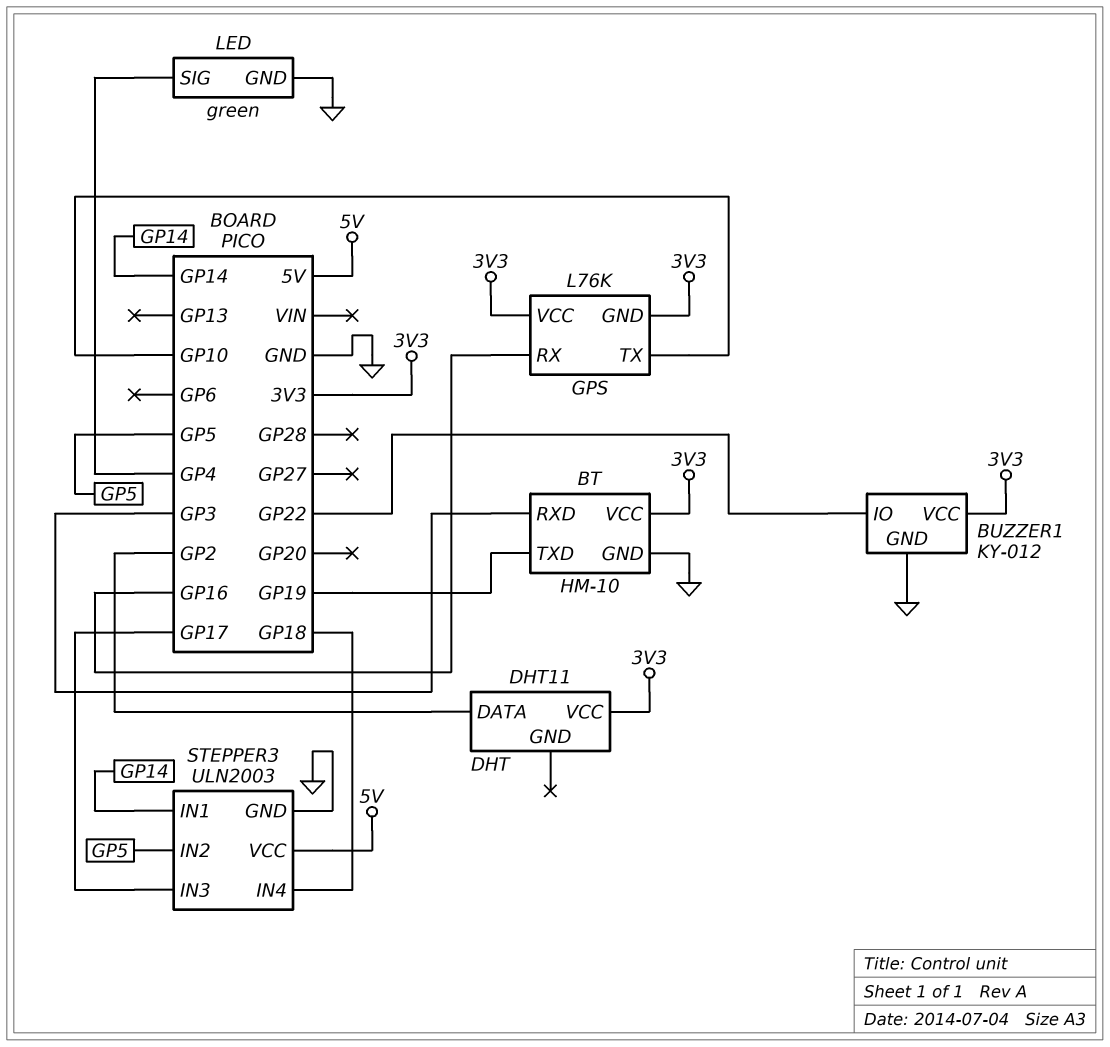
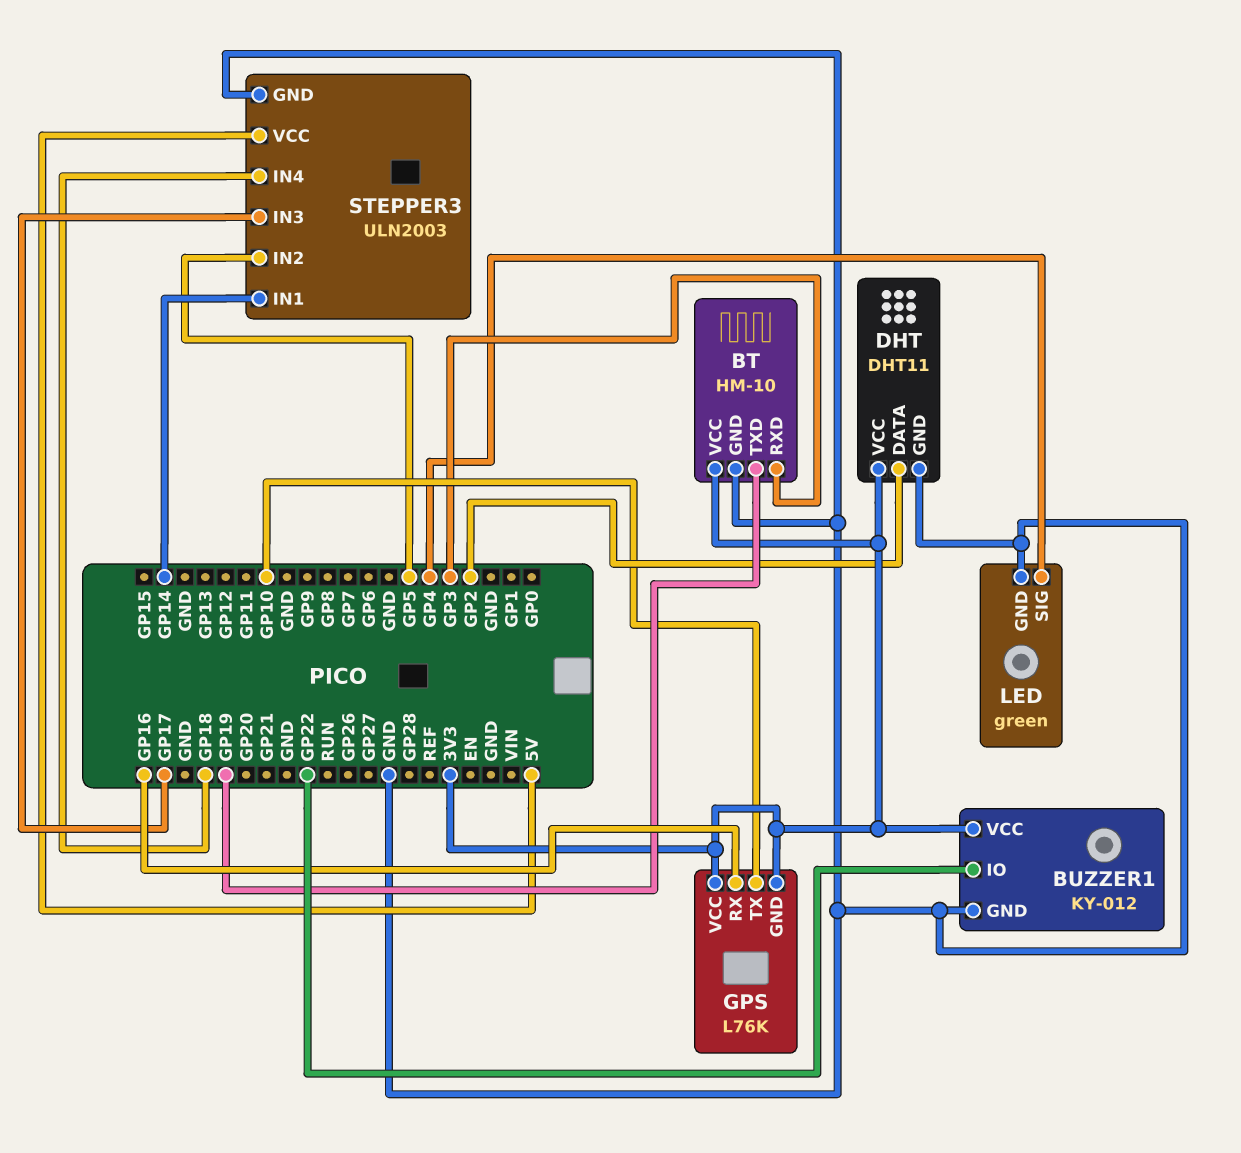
DHT pin GND: none -> GND

